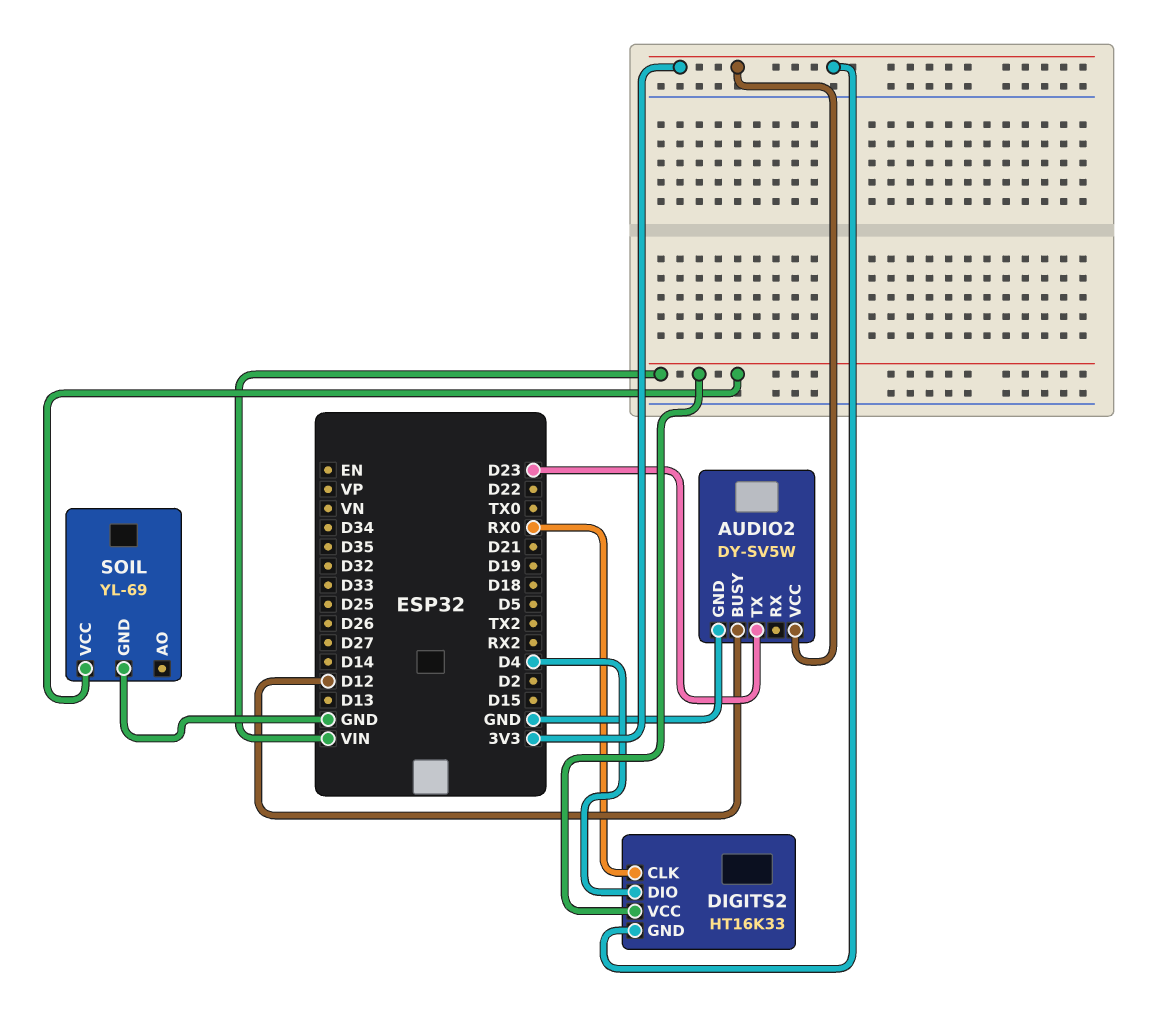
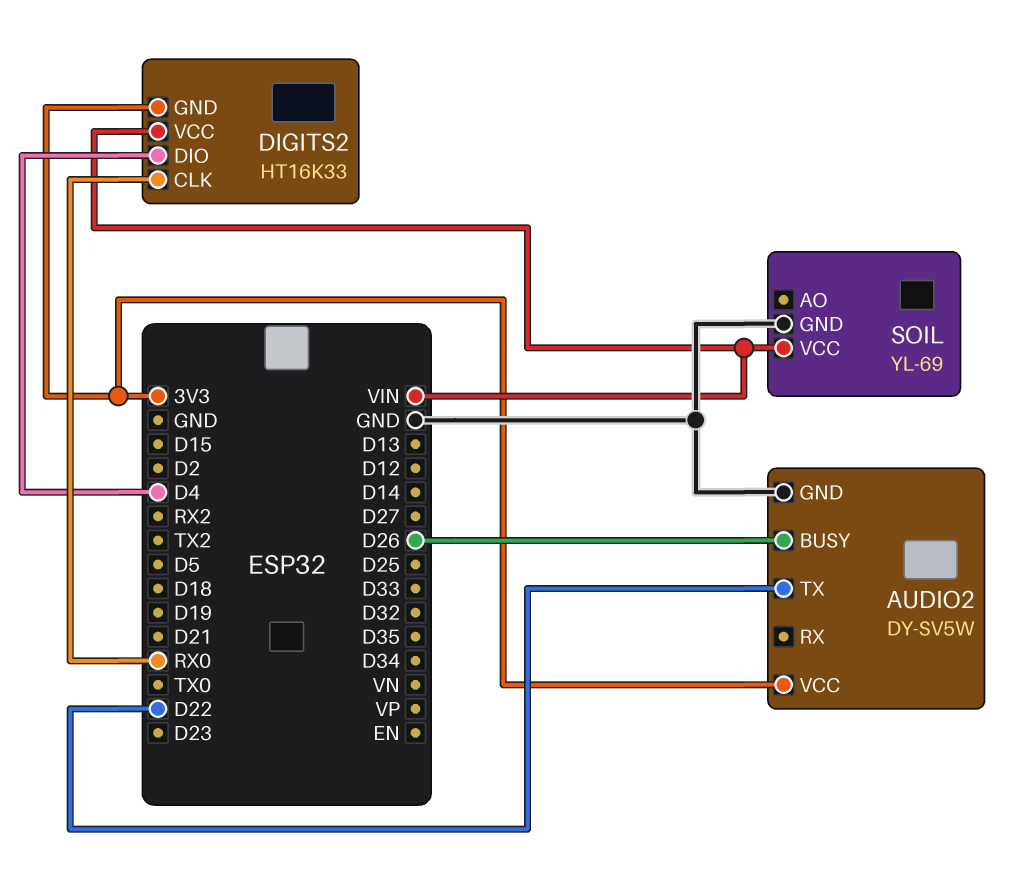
AUDIO2 pin BUSY: D12 -> D26
AUDIO2 pin TX: D23 -> D22

